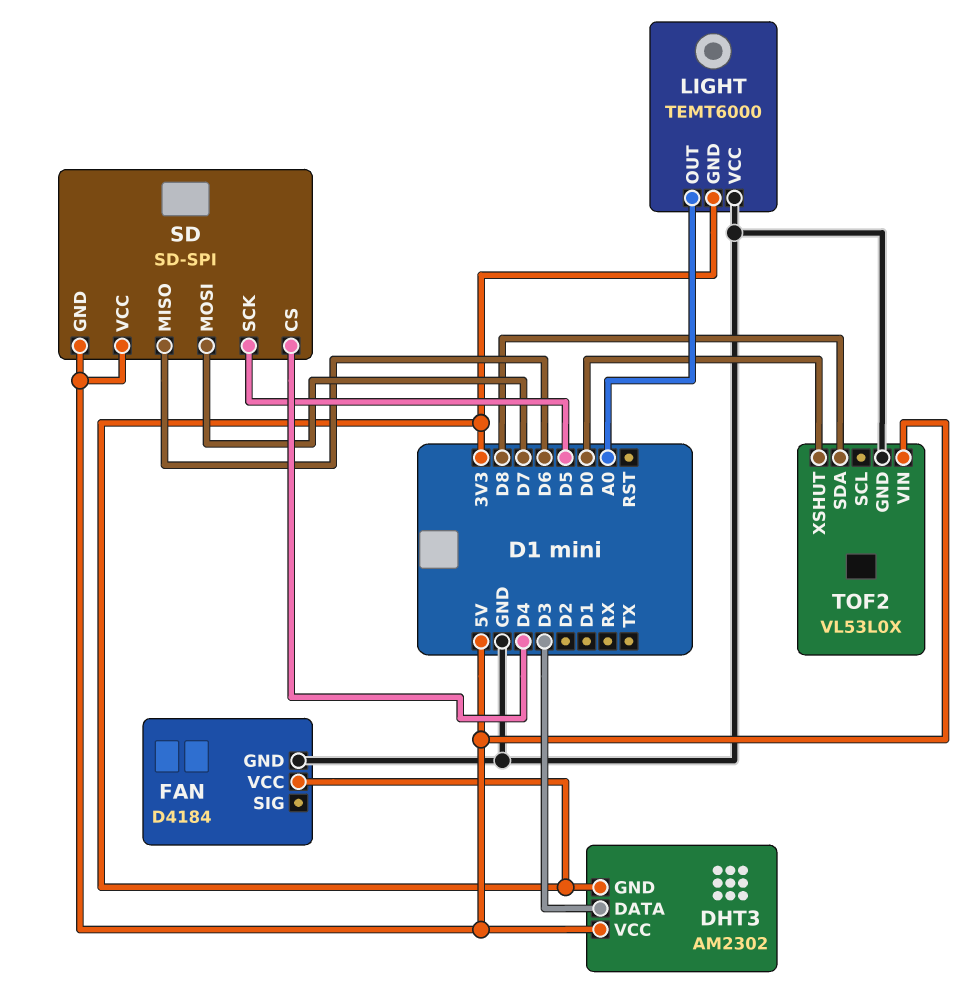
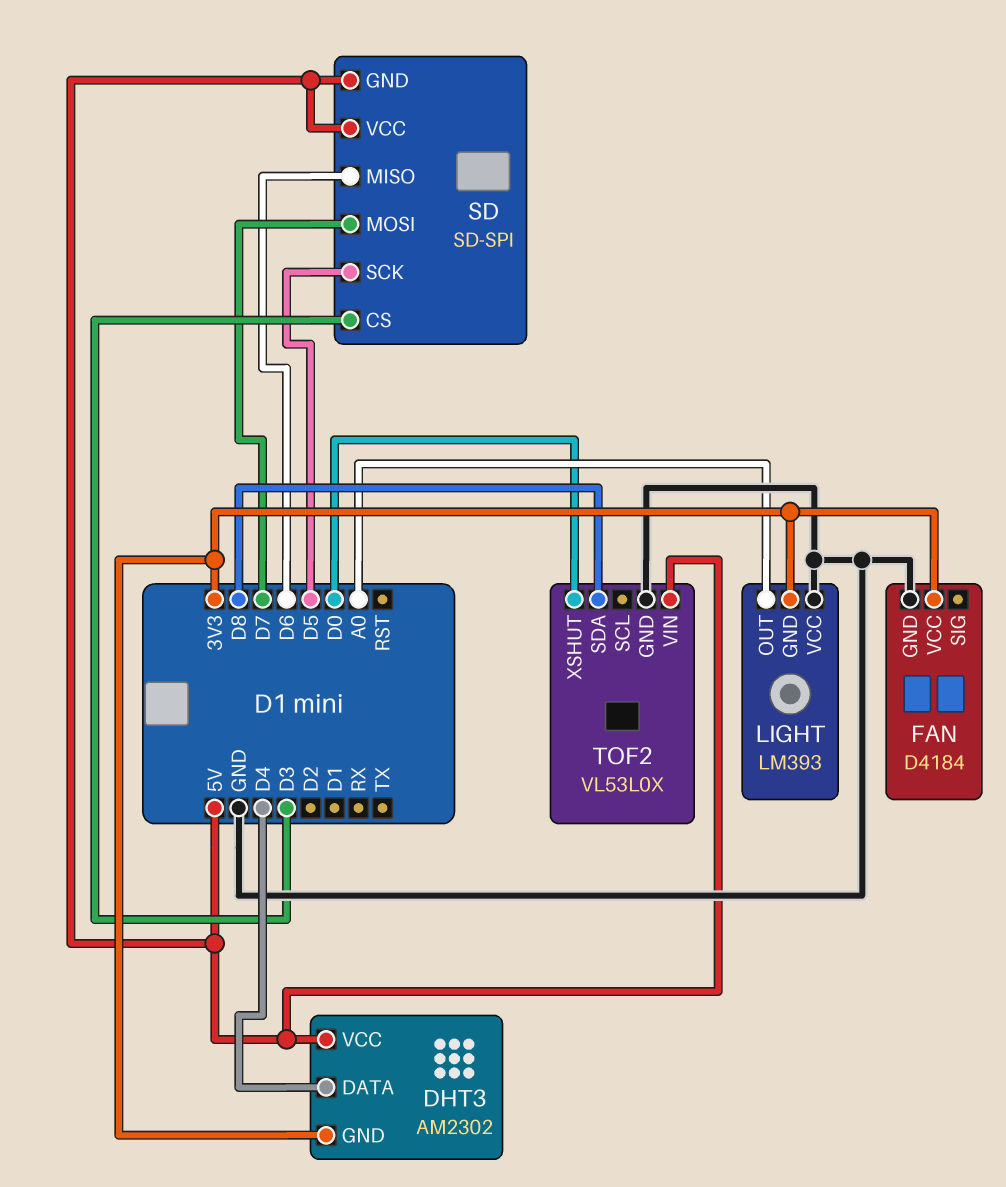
DHT3 pin DATA: D3 -> D4
LIGHT: TEMT6000 -> LM393
SD pin CS: D4 -> D3

